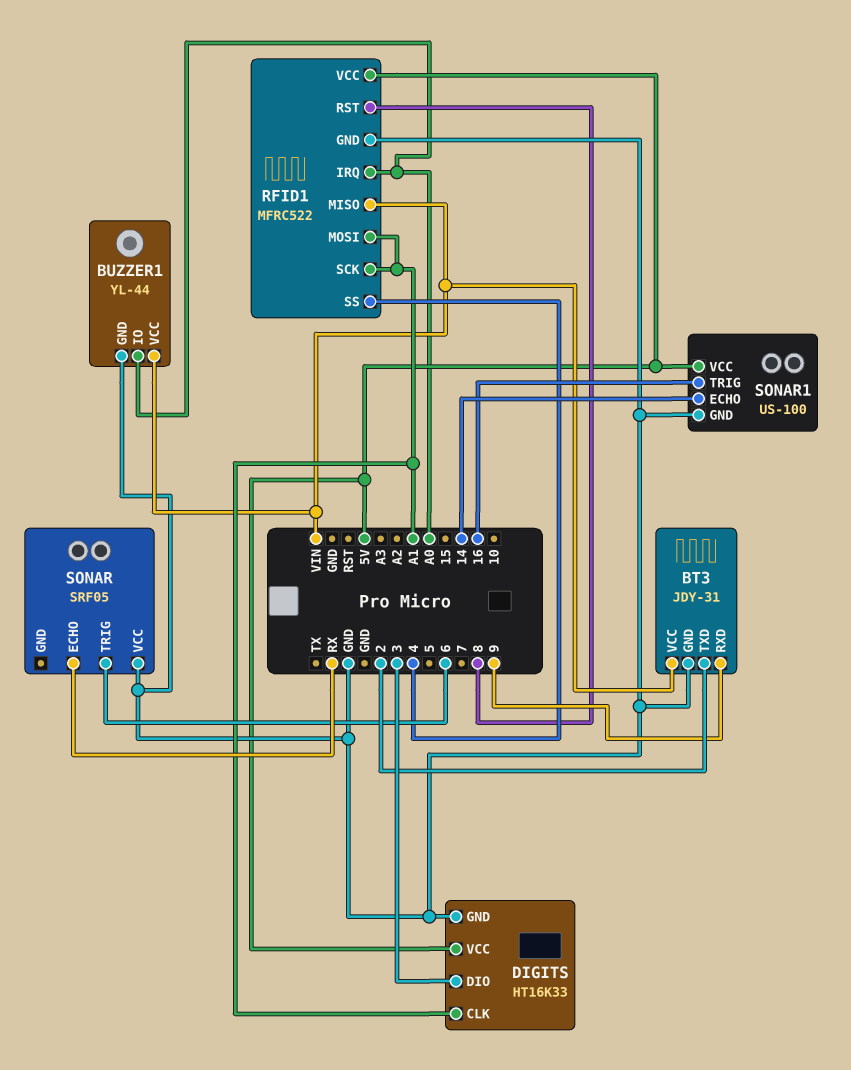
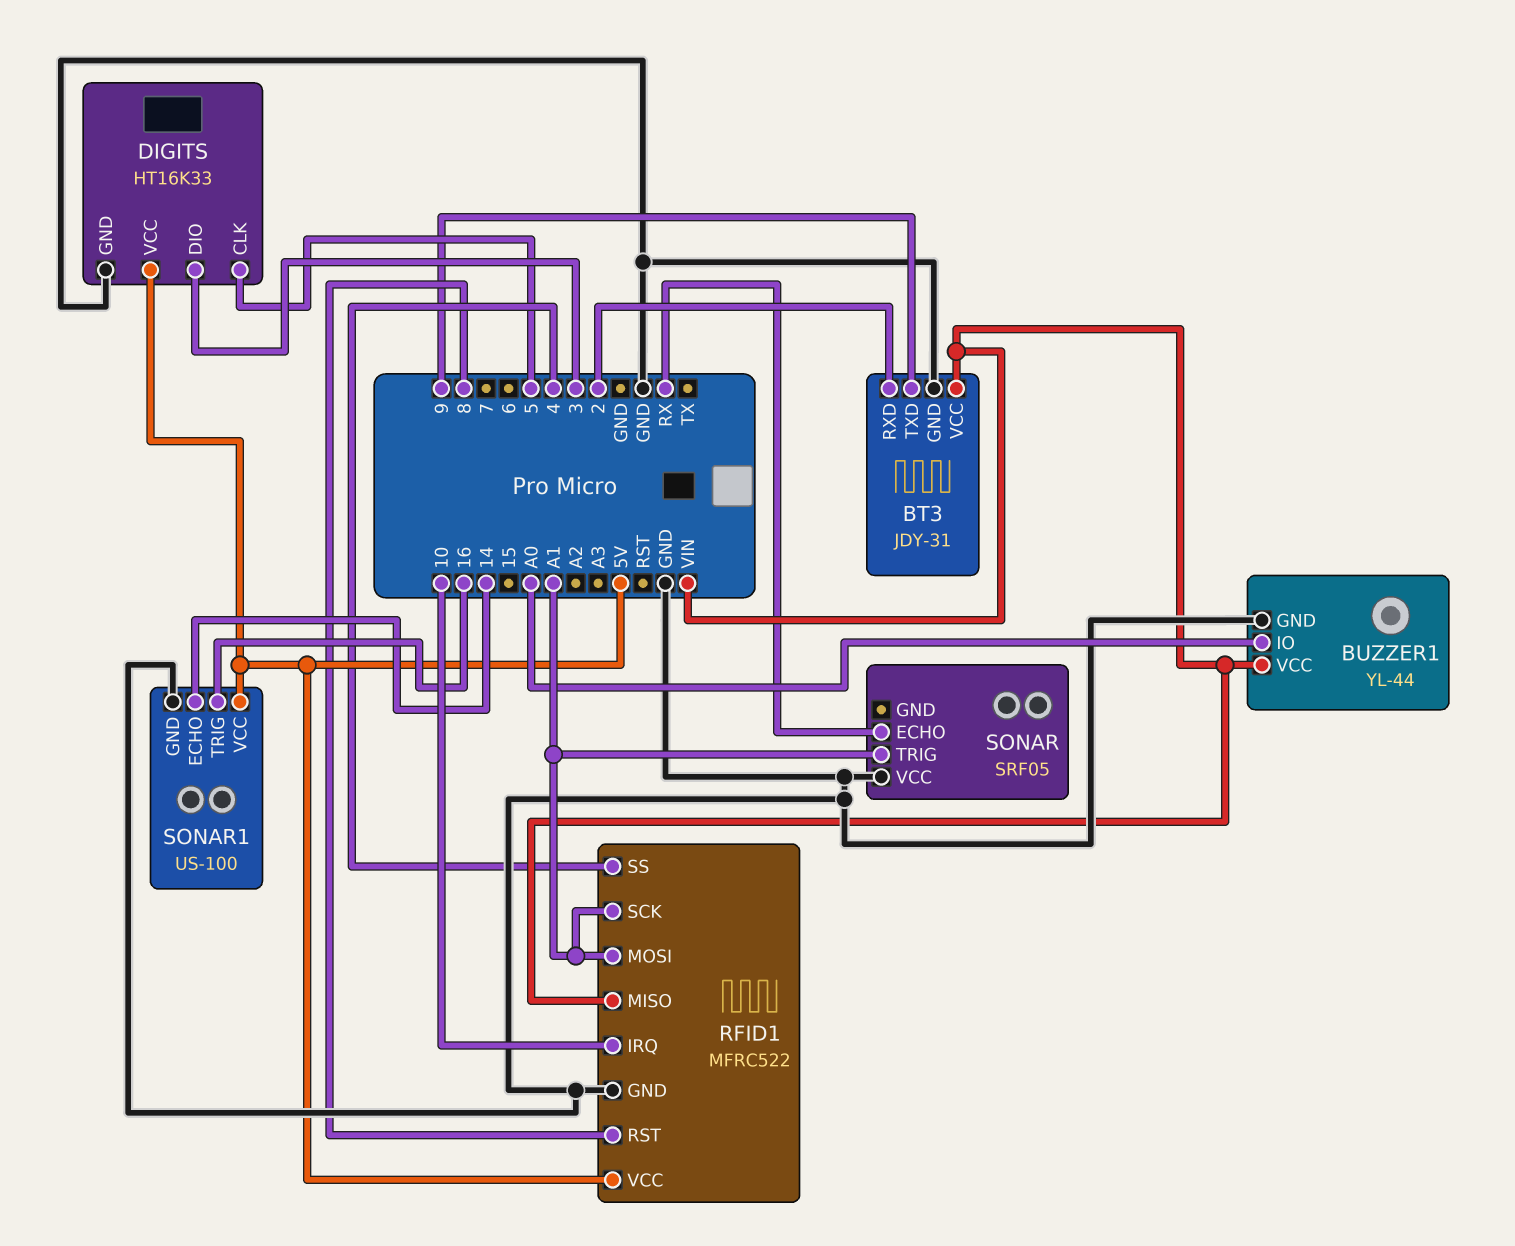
BT3 pin RXD: 9 -> 2
BT3 pin TXD: 2 -> 9
DIGITS pin CLK: A1 -> 5
RFID1 pin IRQ: A0 -> 10
SONAR pin TRIG: 6 -> A1

